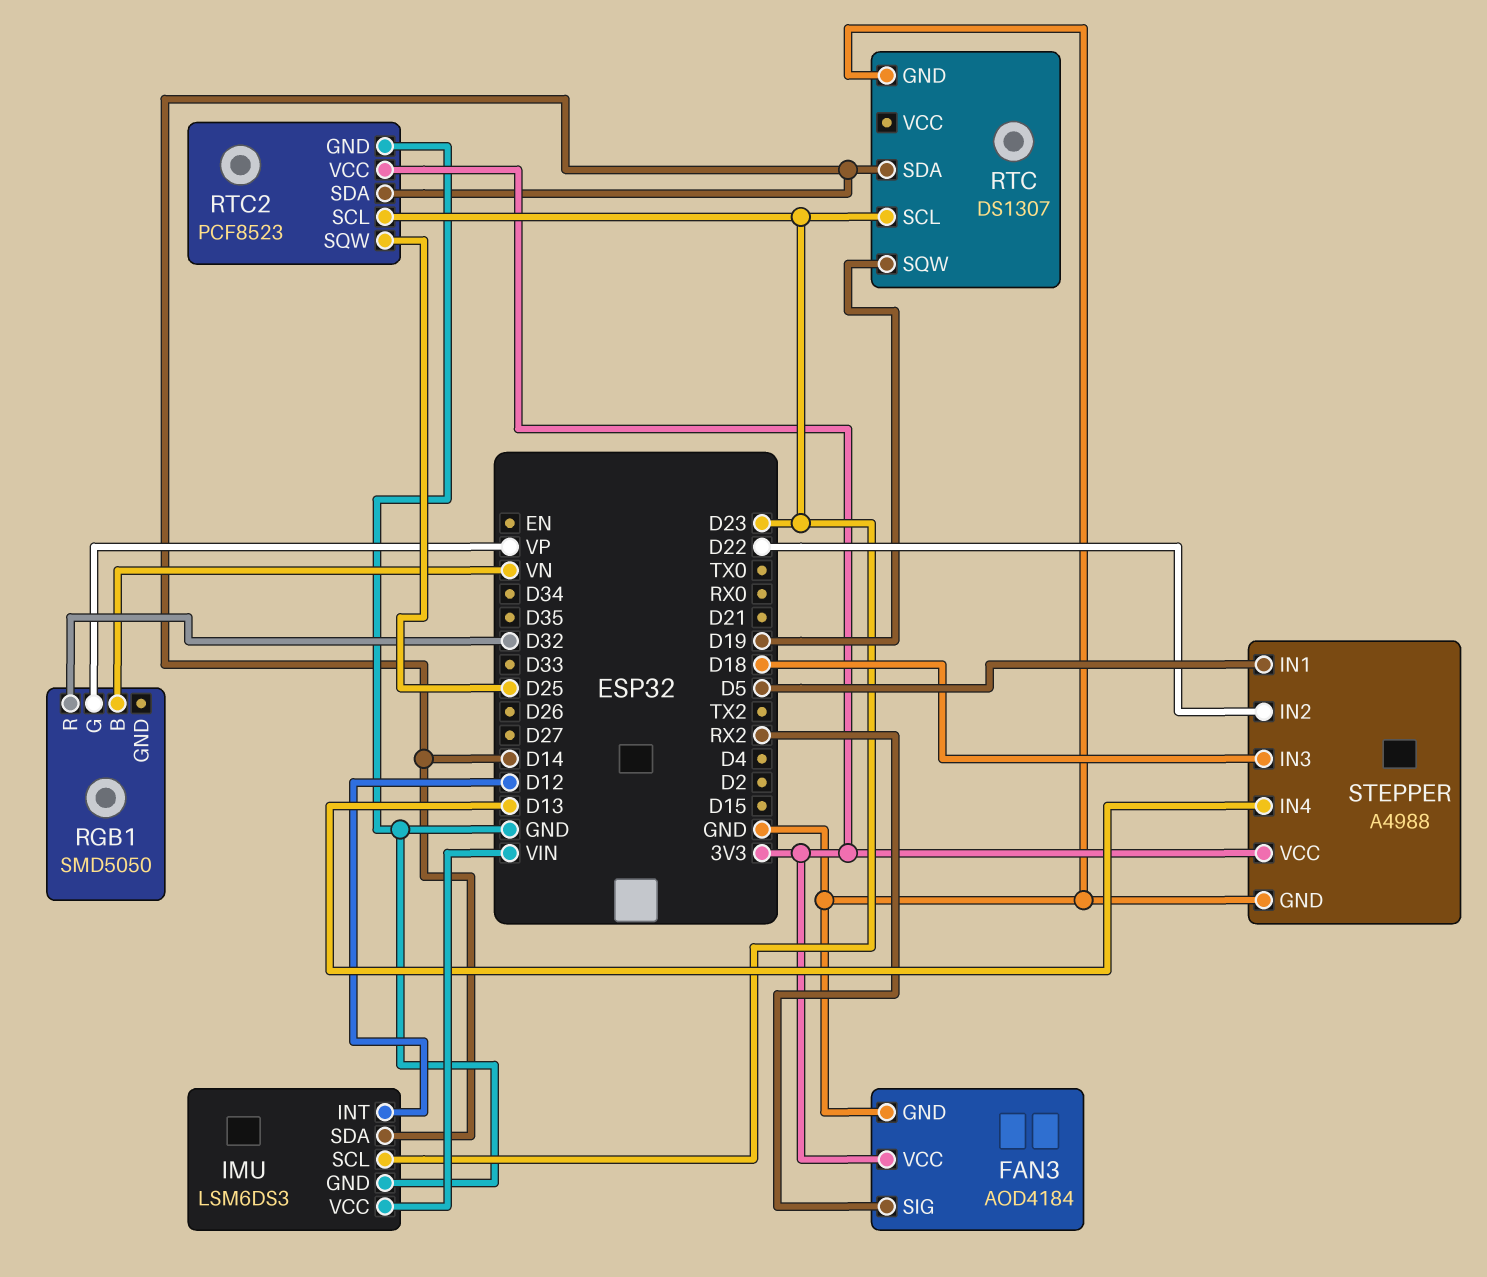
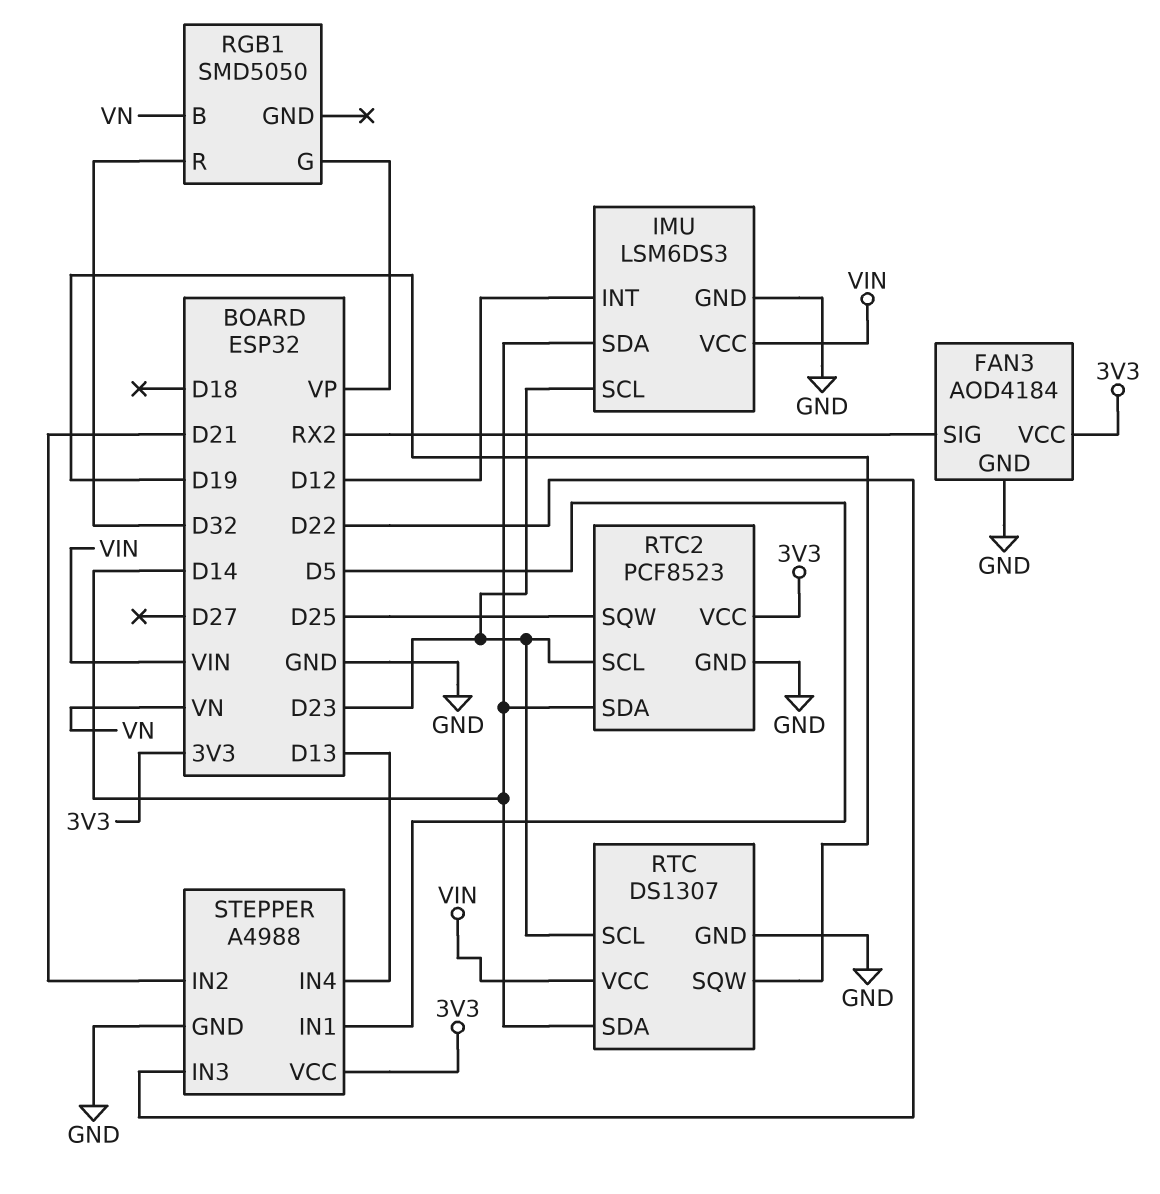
RTC pin VCC: none -> VIN
STEPPER pin IN2: D22 -> D21
STEPPER pin IN3: D18 -> D22

